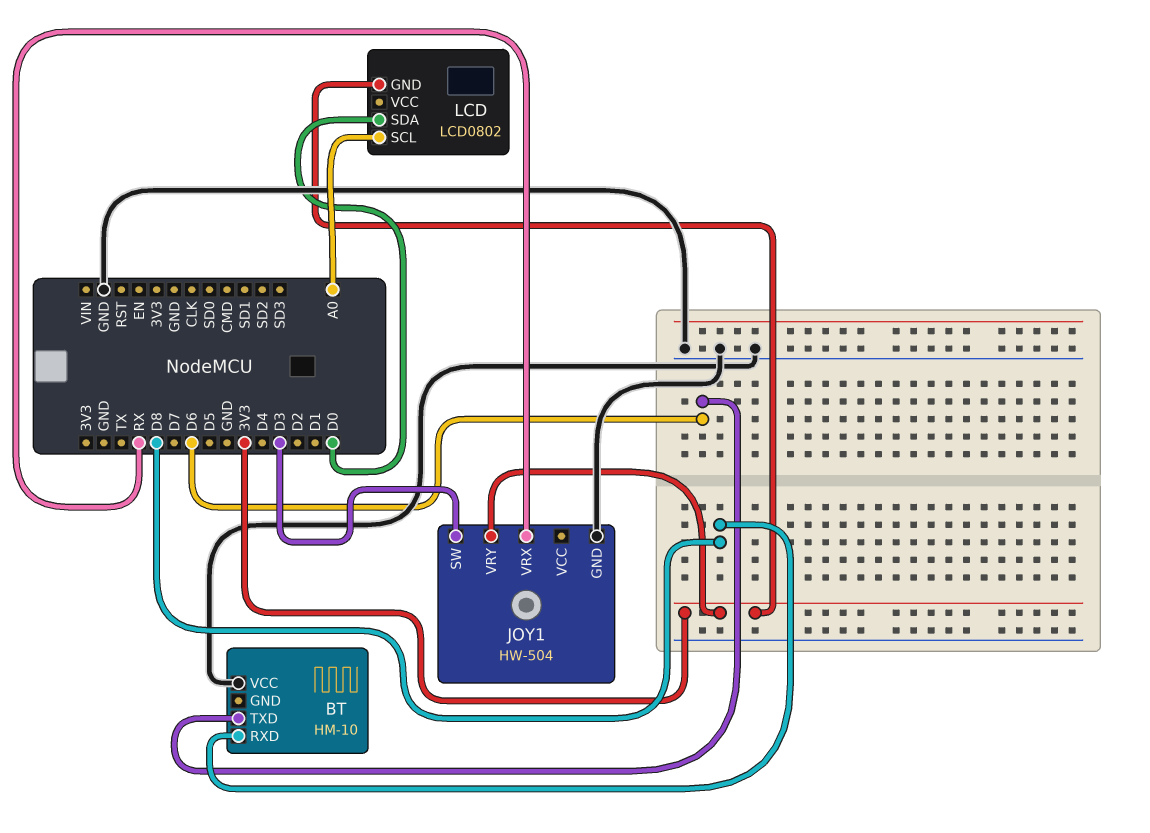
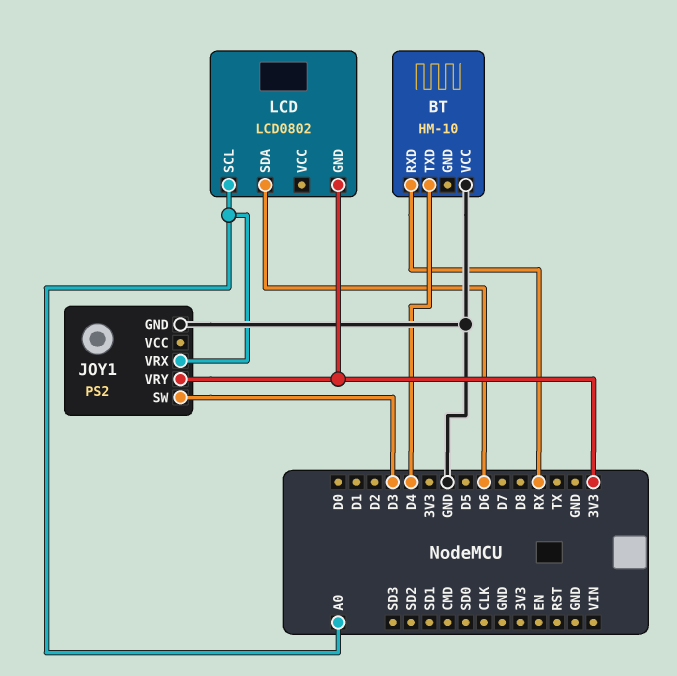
BT pin RXD: D8 -> RX
BT pin TXD: D6 -> D4
JOY1: HW-504 -> PS2
JOY1 pin VRX: RX -> A0
LCD pin SDA: D0 -> D6

